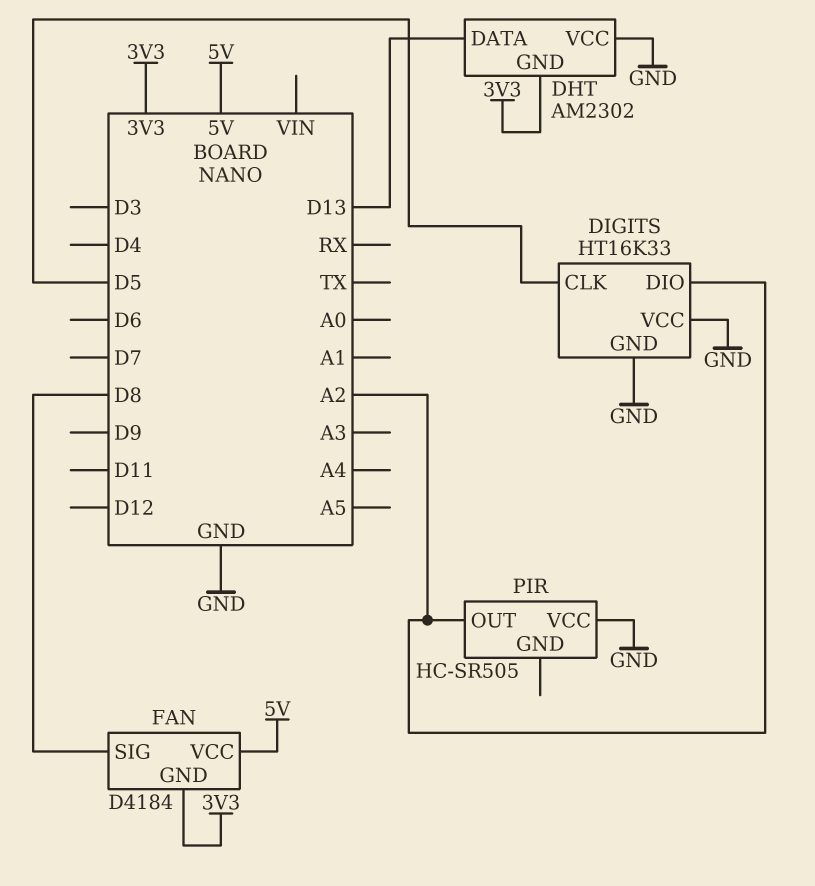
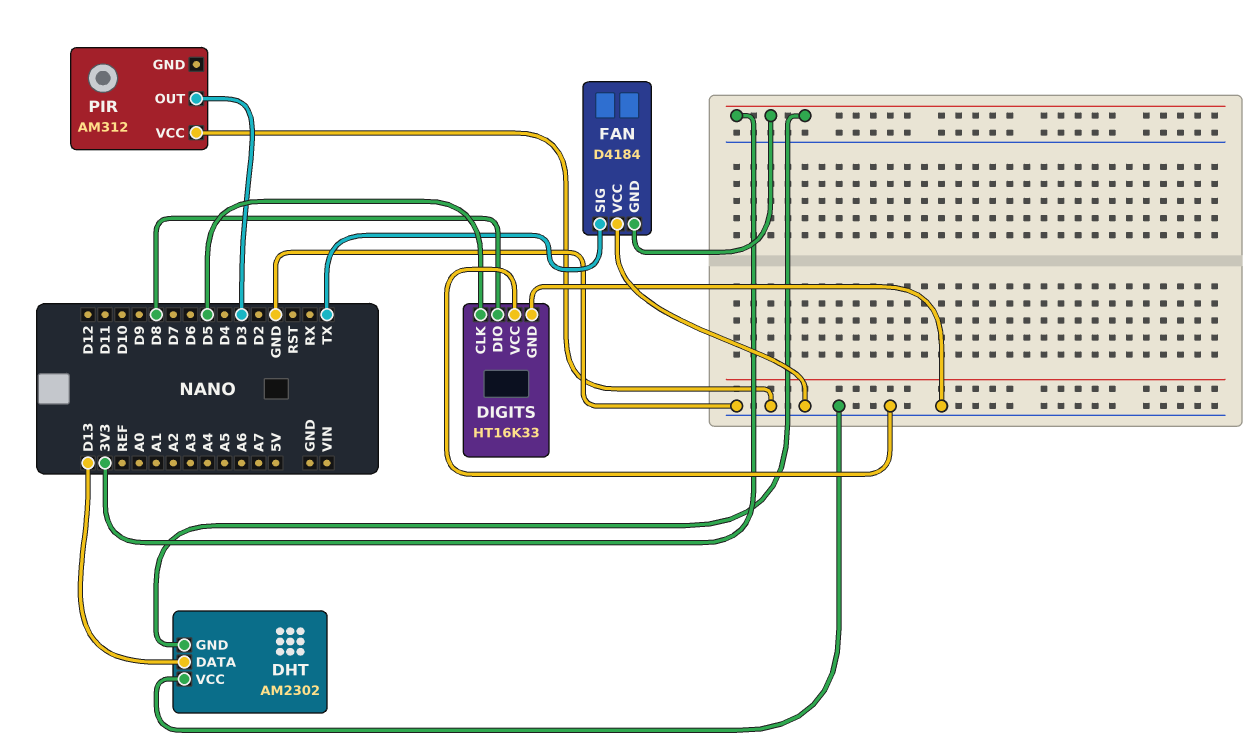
DIGITS pin DIO: A2 -> D8
FAN pin SIG: D8 -> TX
FAN pin VCC: 5V -> GND
PIR: HC-SR505 -> AM312
PIR pin OUT: A2 -> D3

